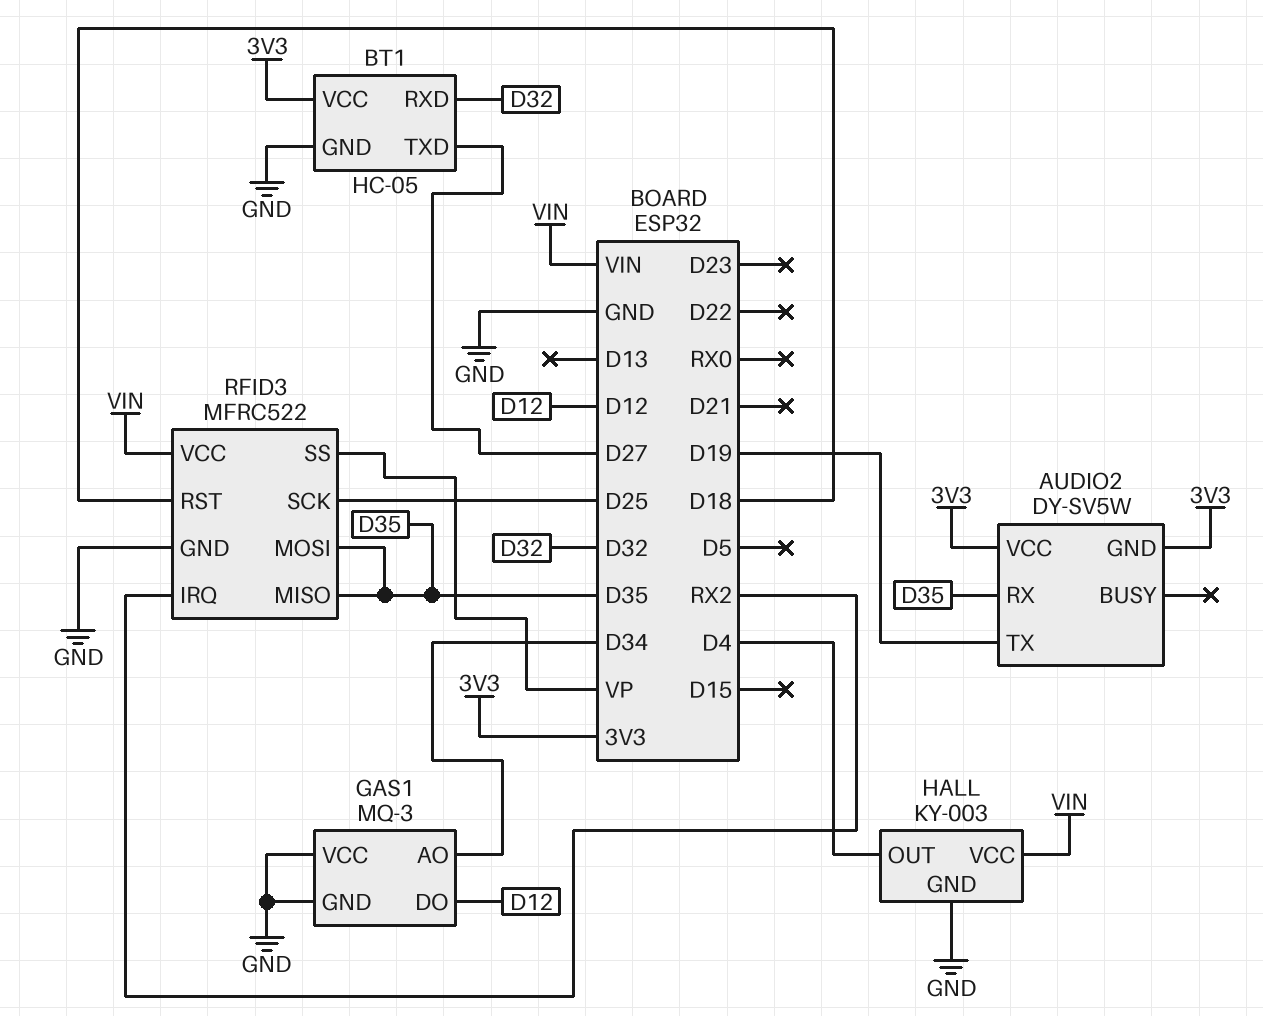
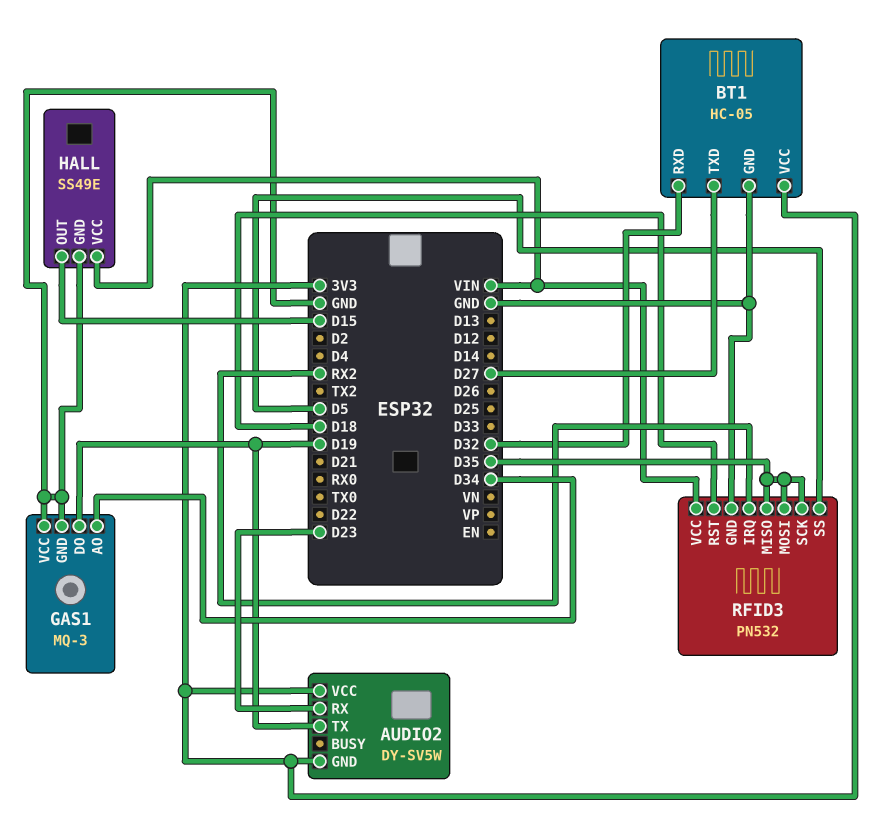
AUDIO2 pin RX: D35 -> D23
GAS1 pin DO: D12 -> D19
HALL: KY-003 -> SS49E
HALL pin OUT: D4 -> D15
RFID3: MFRC522 -> PN532
RFID3 pin SCK: D25 -> D35
RFID3 pin SS: VP -> D5

